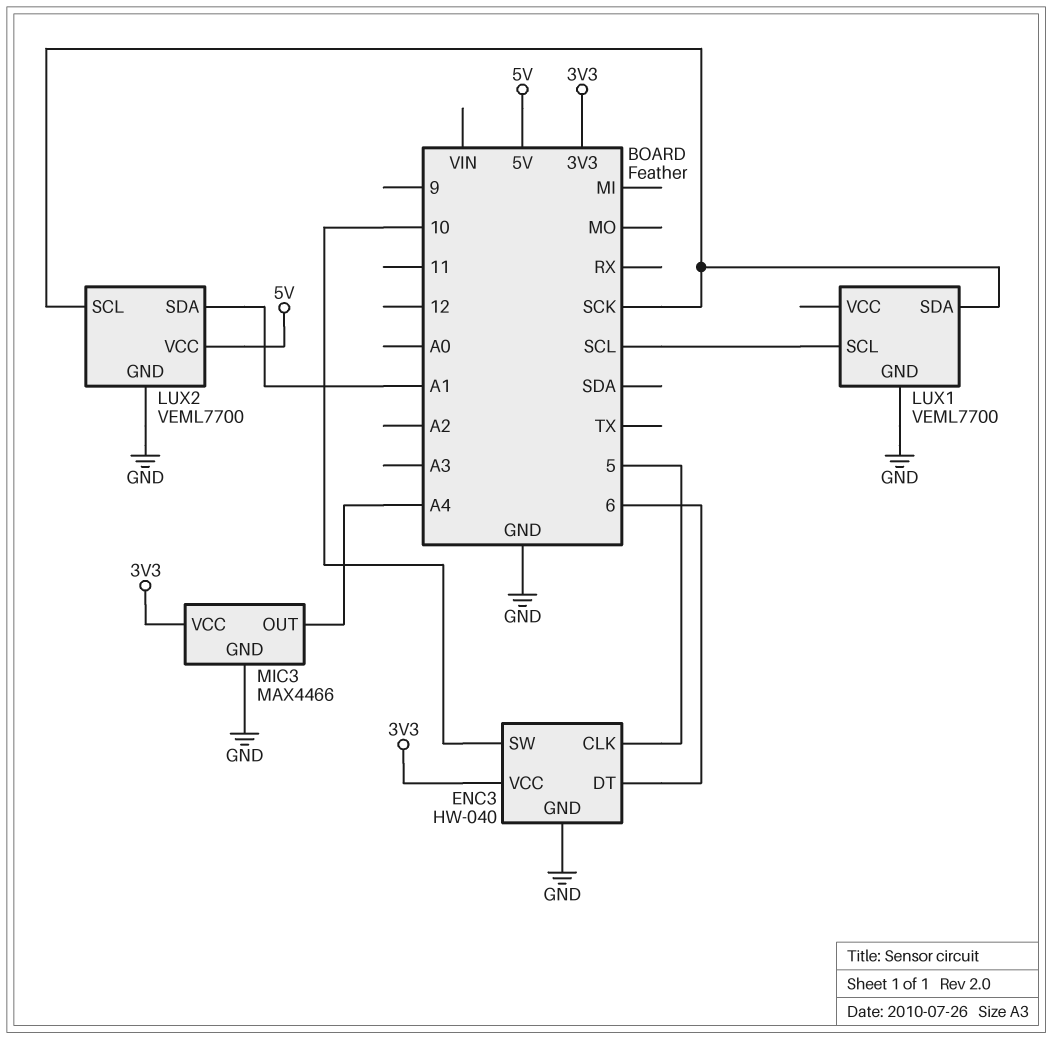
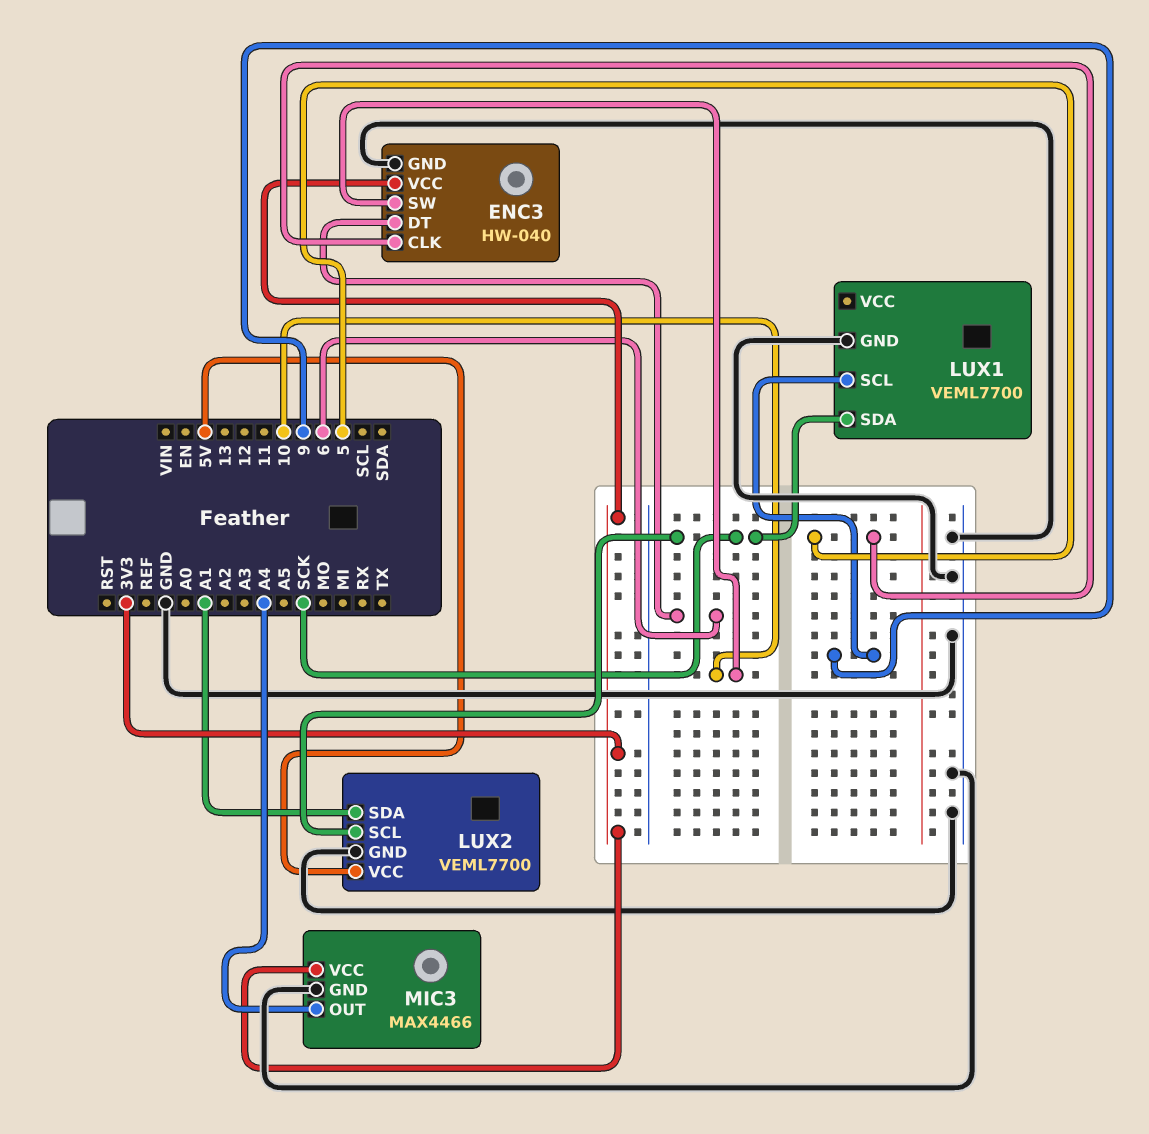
LUX1 pin SCL: SCL -> 9

